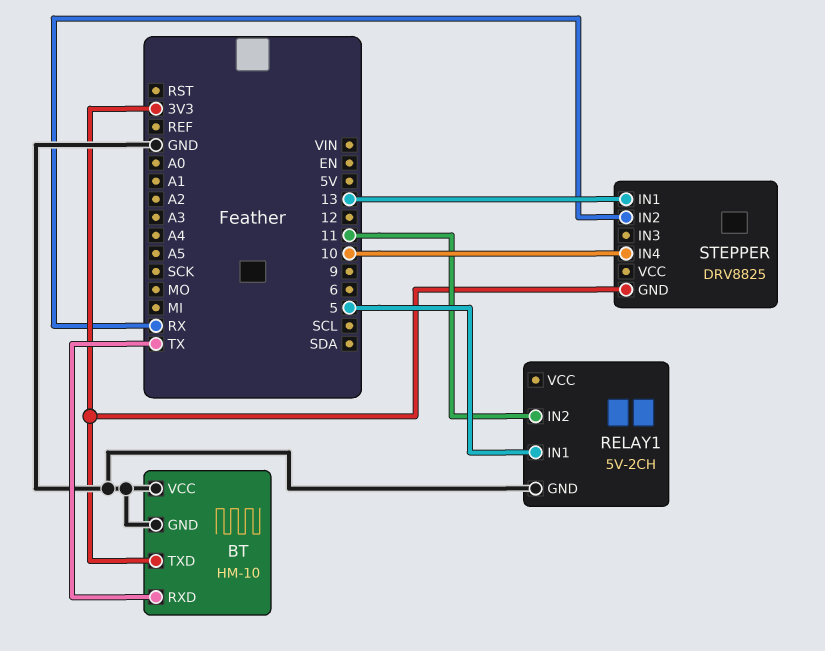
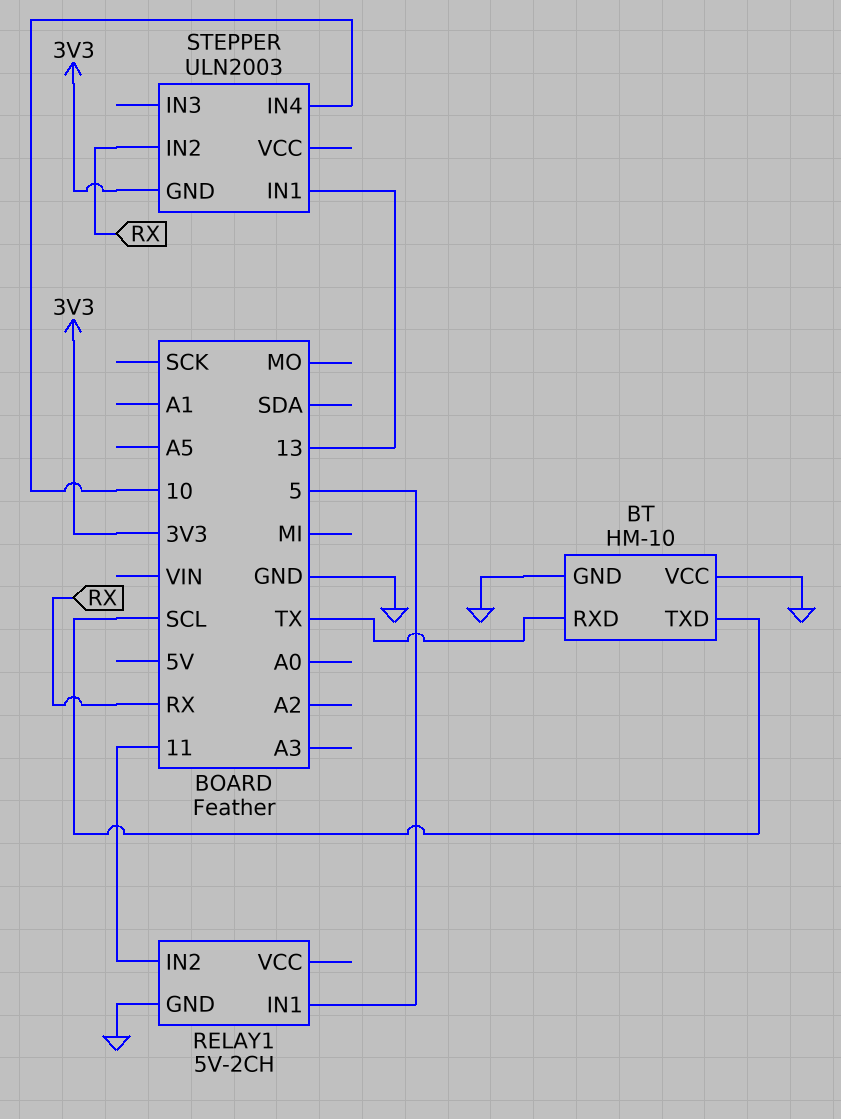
BT pin TXD: 3V3 -> SCL
STEPPER: DRV8825 -> ULN2003

